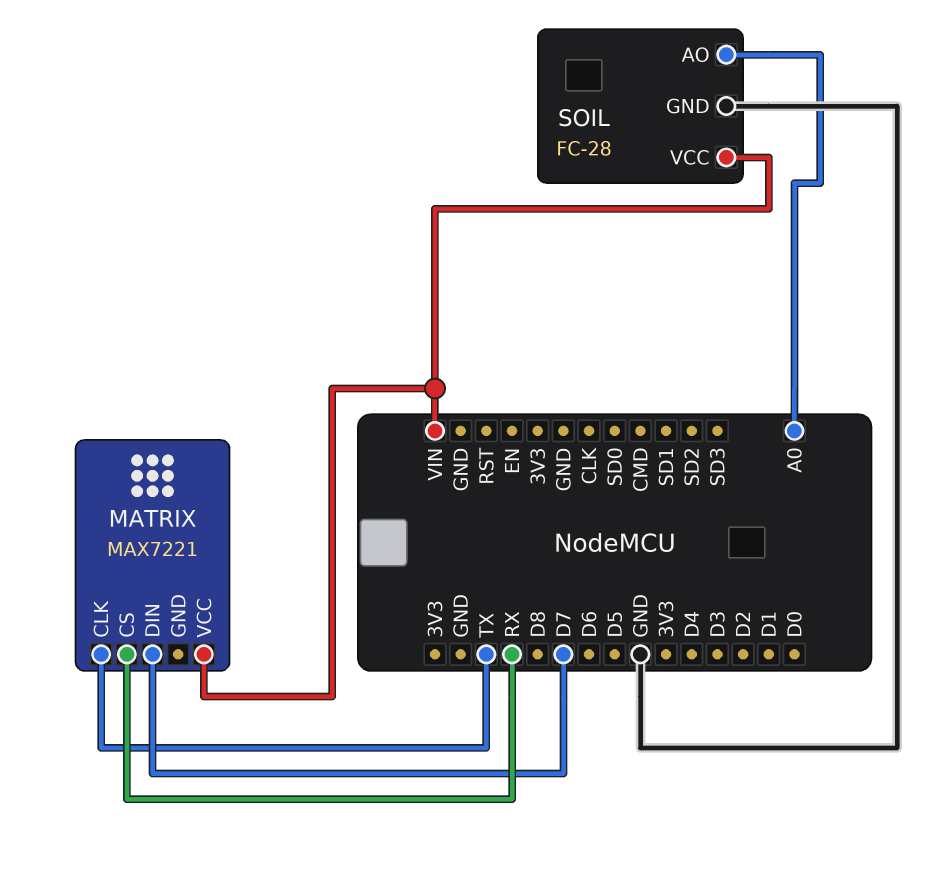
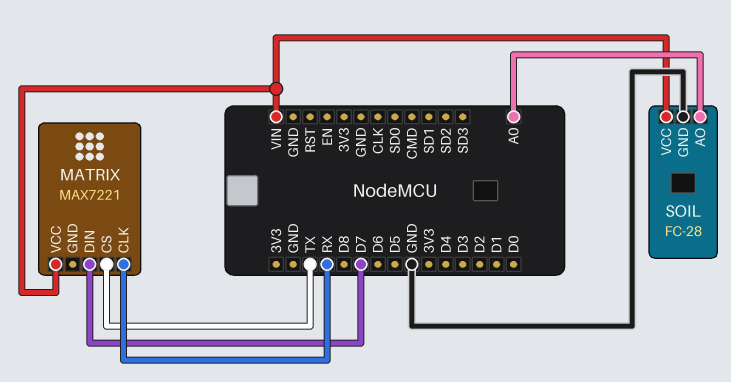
MATRIX pin CLK: TX -> RX
MATRIX pin CS: RX -> TX

